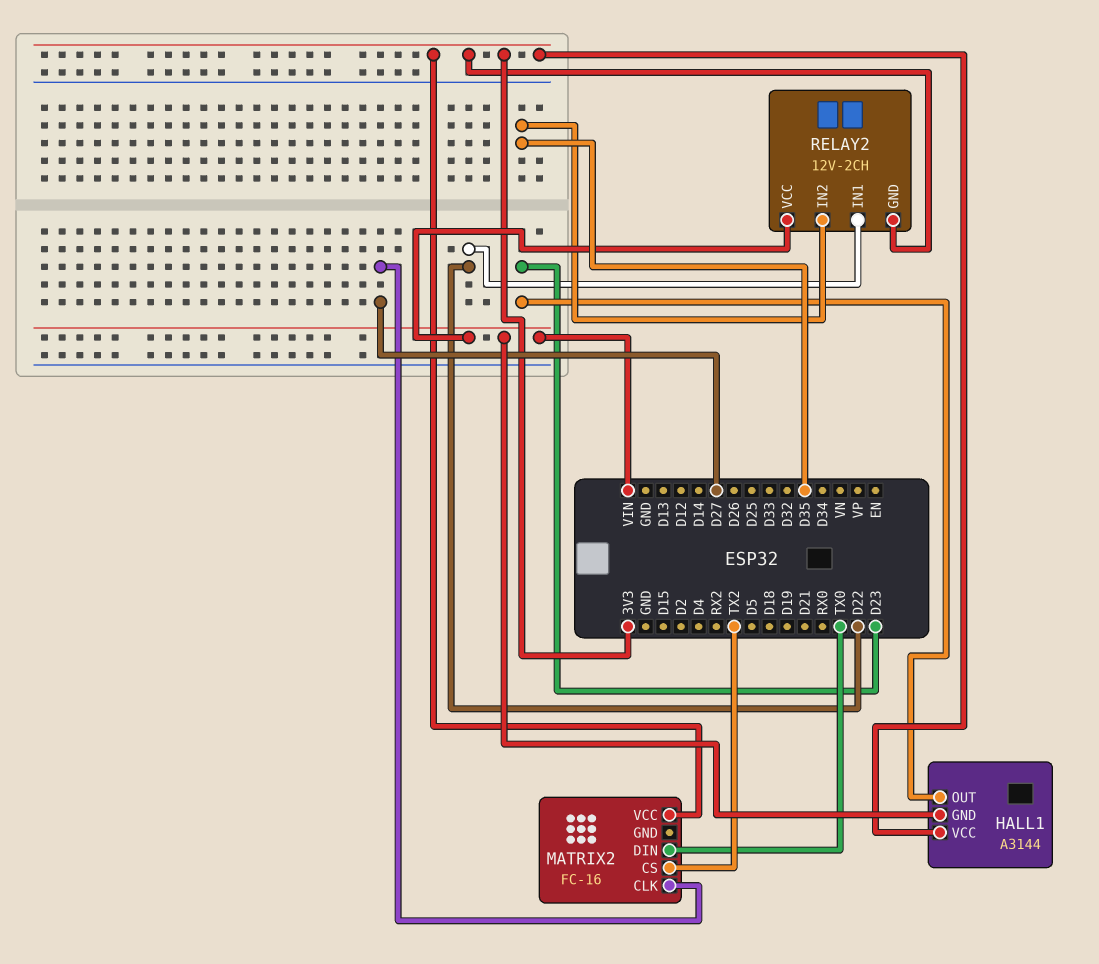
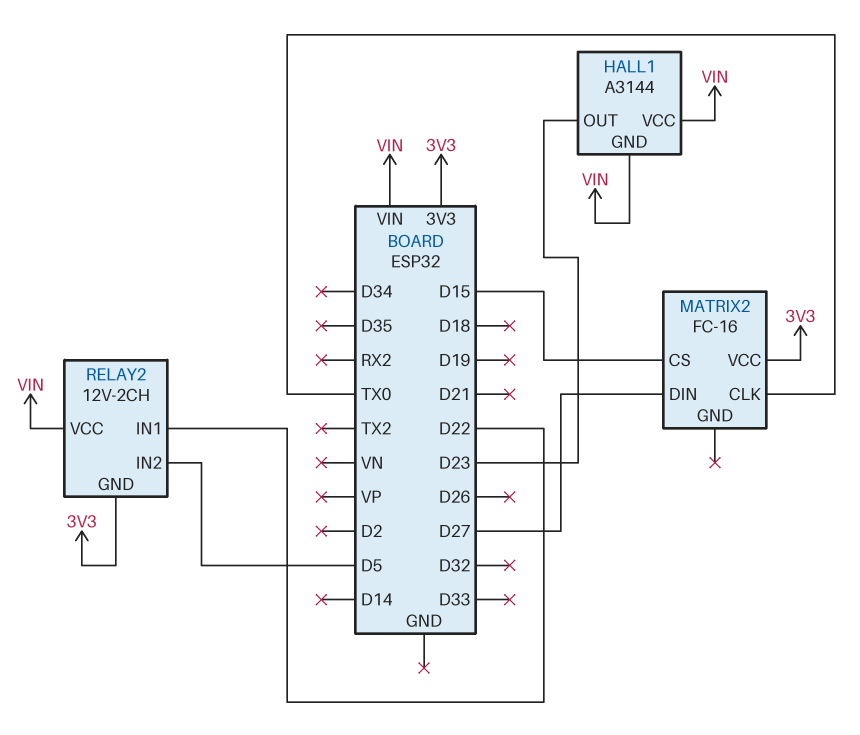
HALL1 pin VCC: 3V3 -> VIN
MATRIX2 pin CLK: D27 -> TX0
MATRIX2 pin CS: TX2 -> D15
MATRIX2 pin DIN: TX0 -> D27
RELAY2 pin IN2: D35 -> D5

